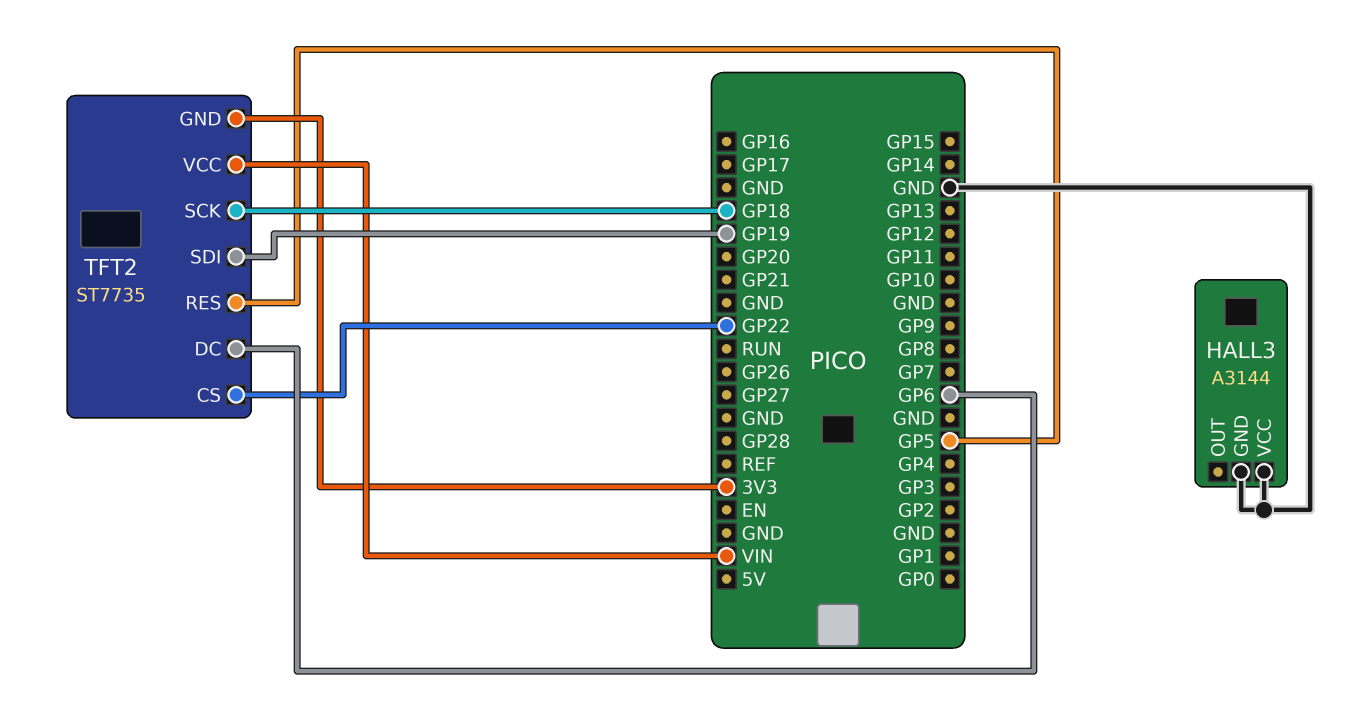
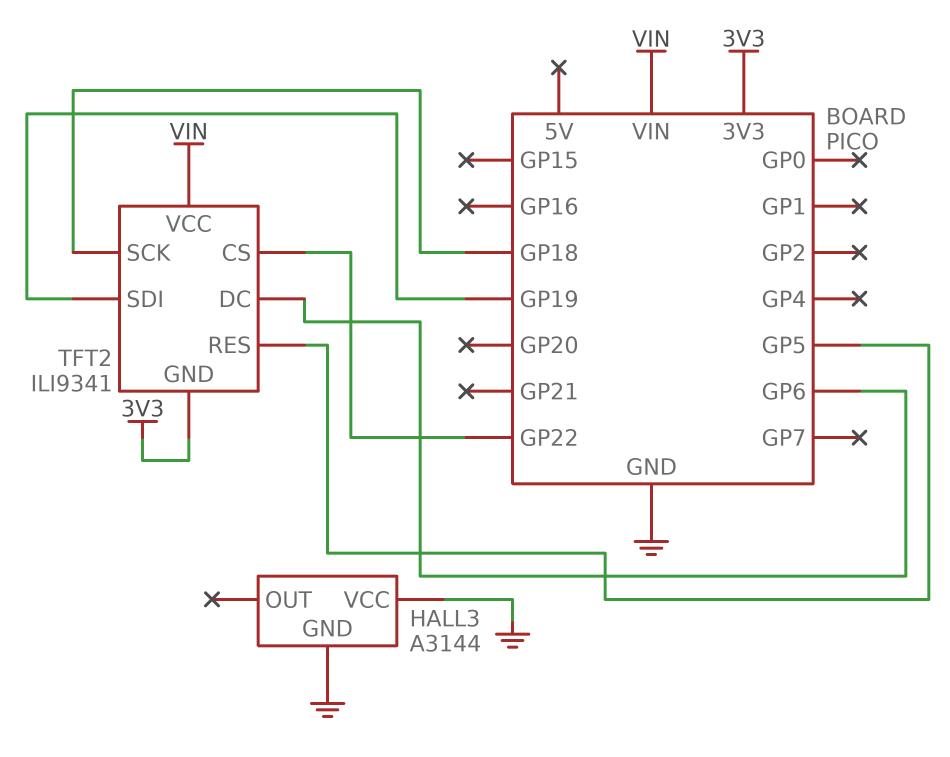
TFT2: ST7735 -> ILI9341

